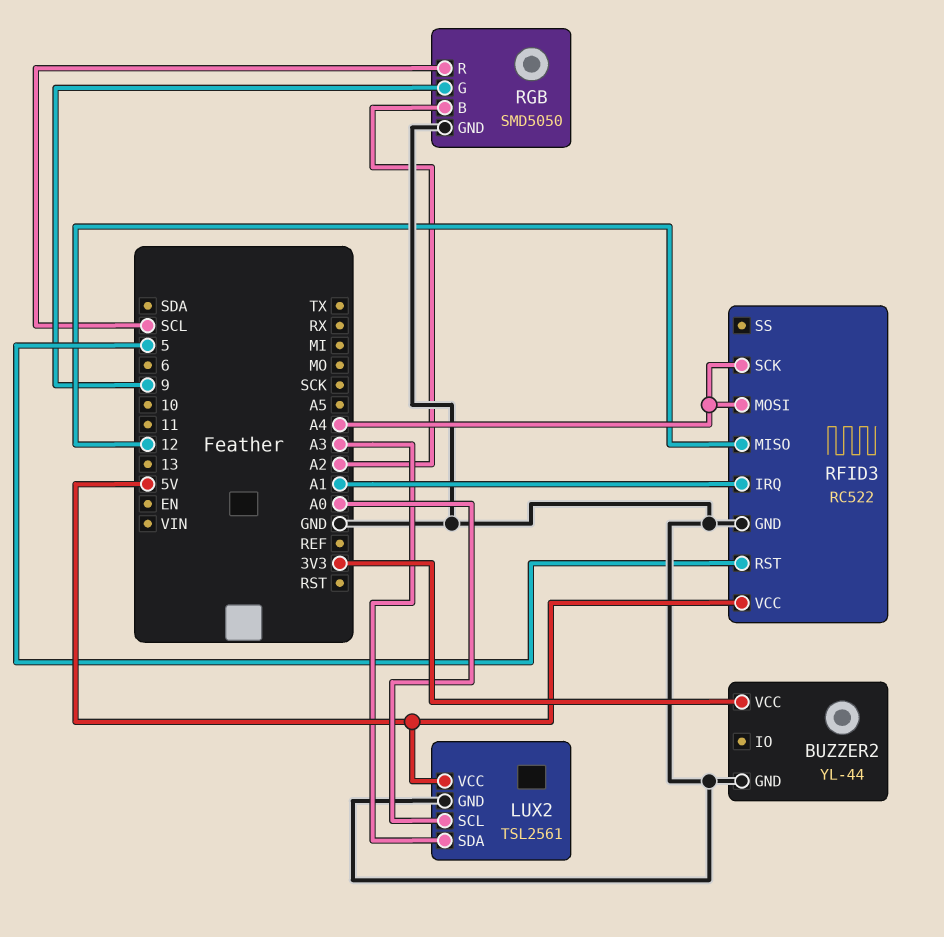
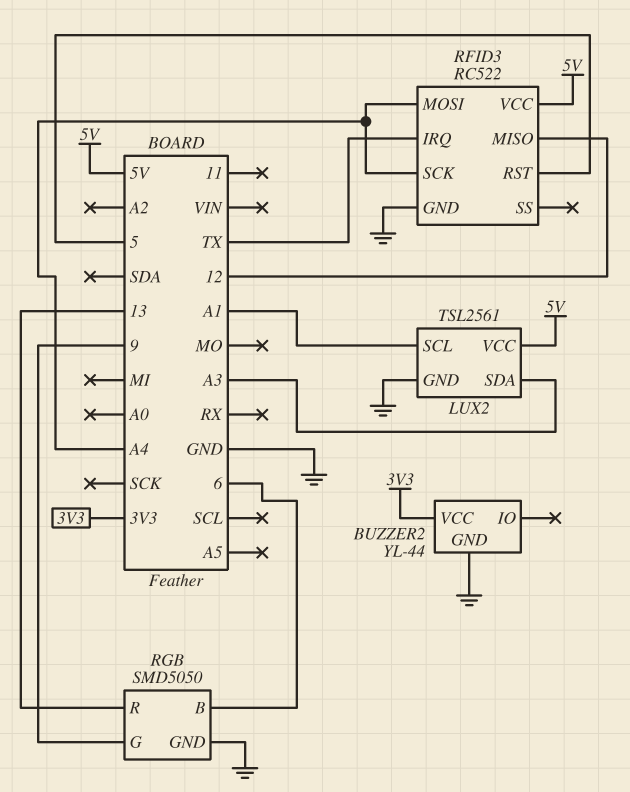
LUX2 pin SCL: A0 -> A1
RFID3 pin IRQ: A1 -> TX
RGB pin B: A2 -> 6
RGB pin R: SCL -> 13

